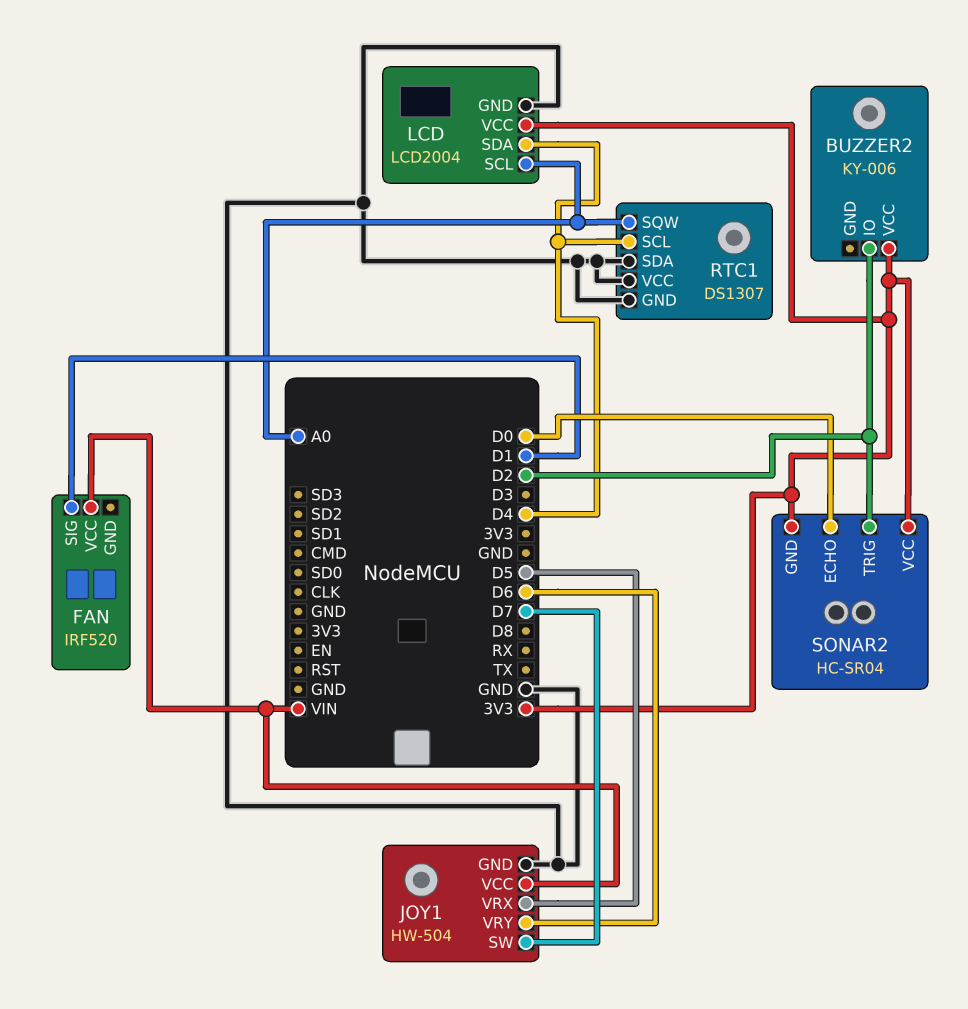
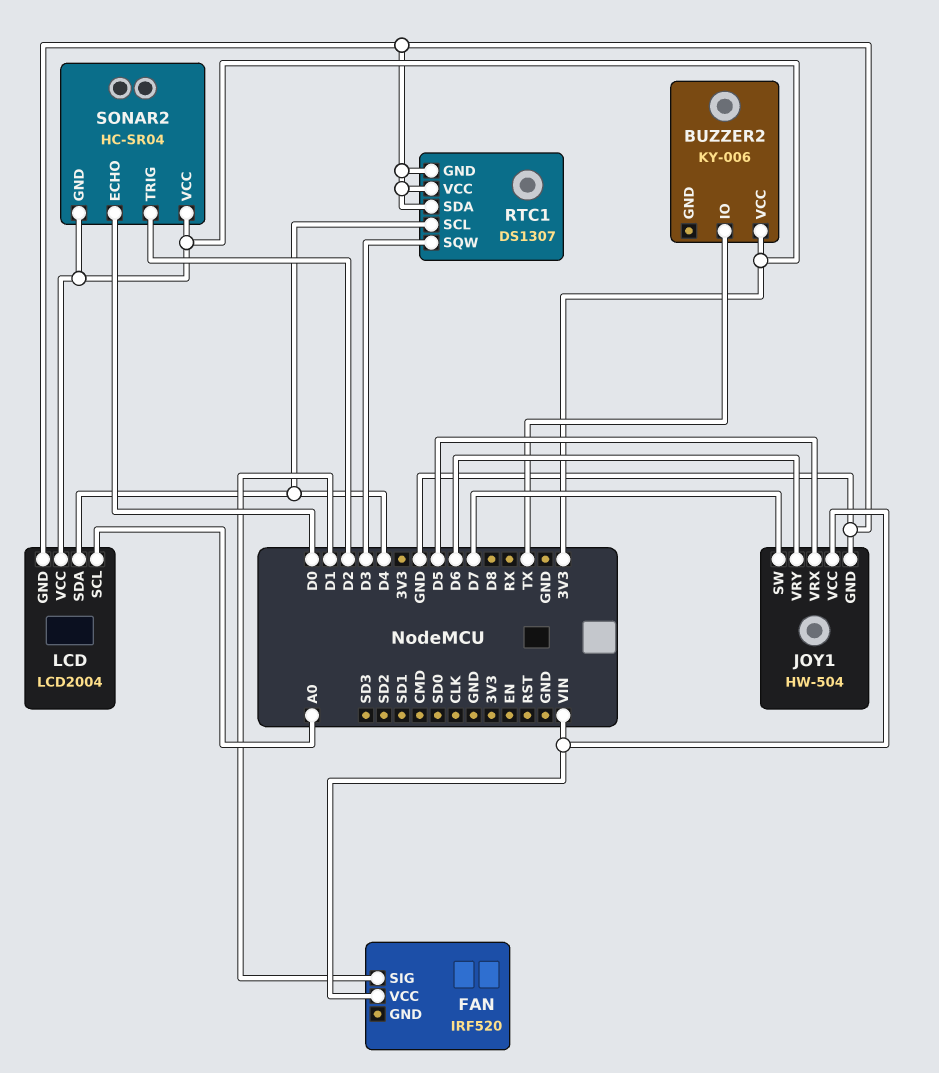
BUZZER2 pin IO: D2 -> TX
RTC1 pin SQW: A0 -> D3

